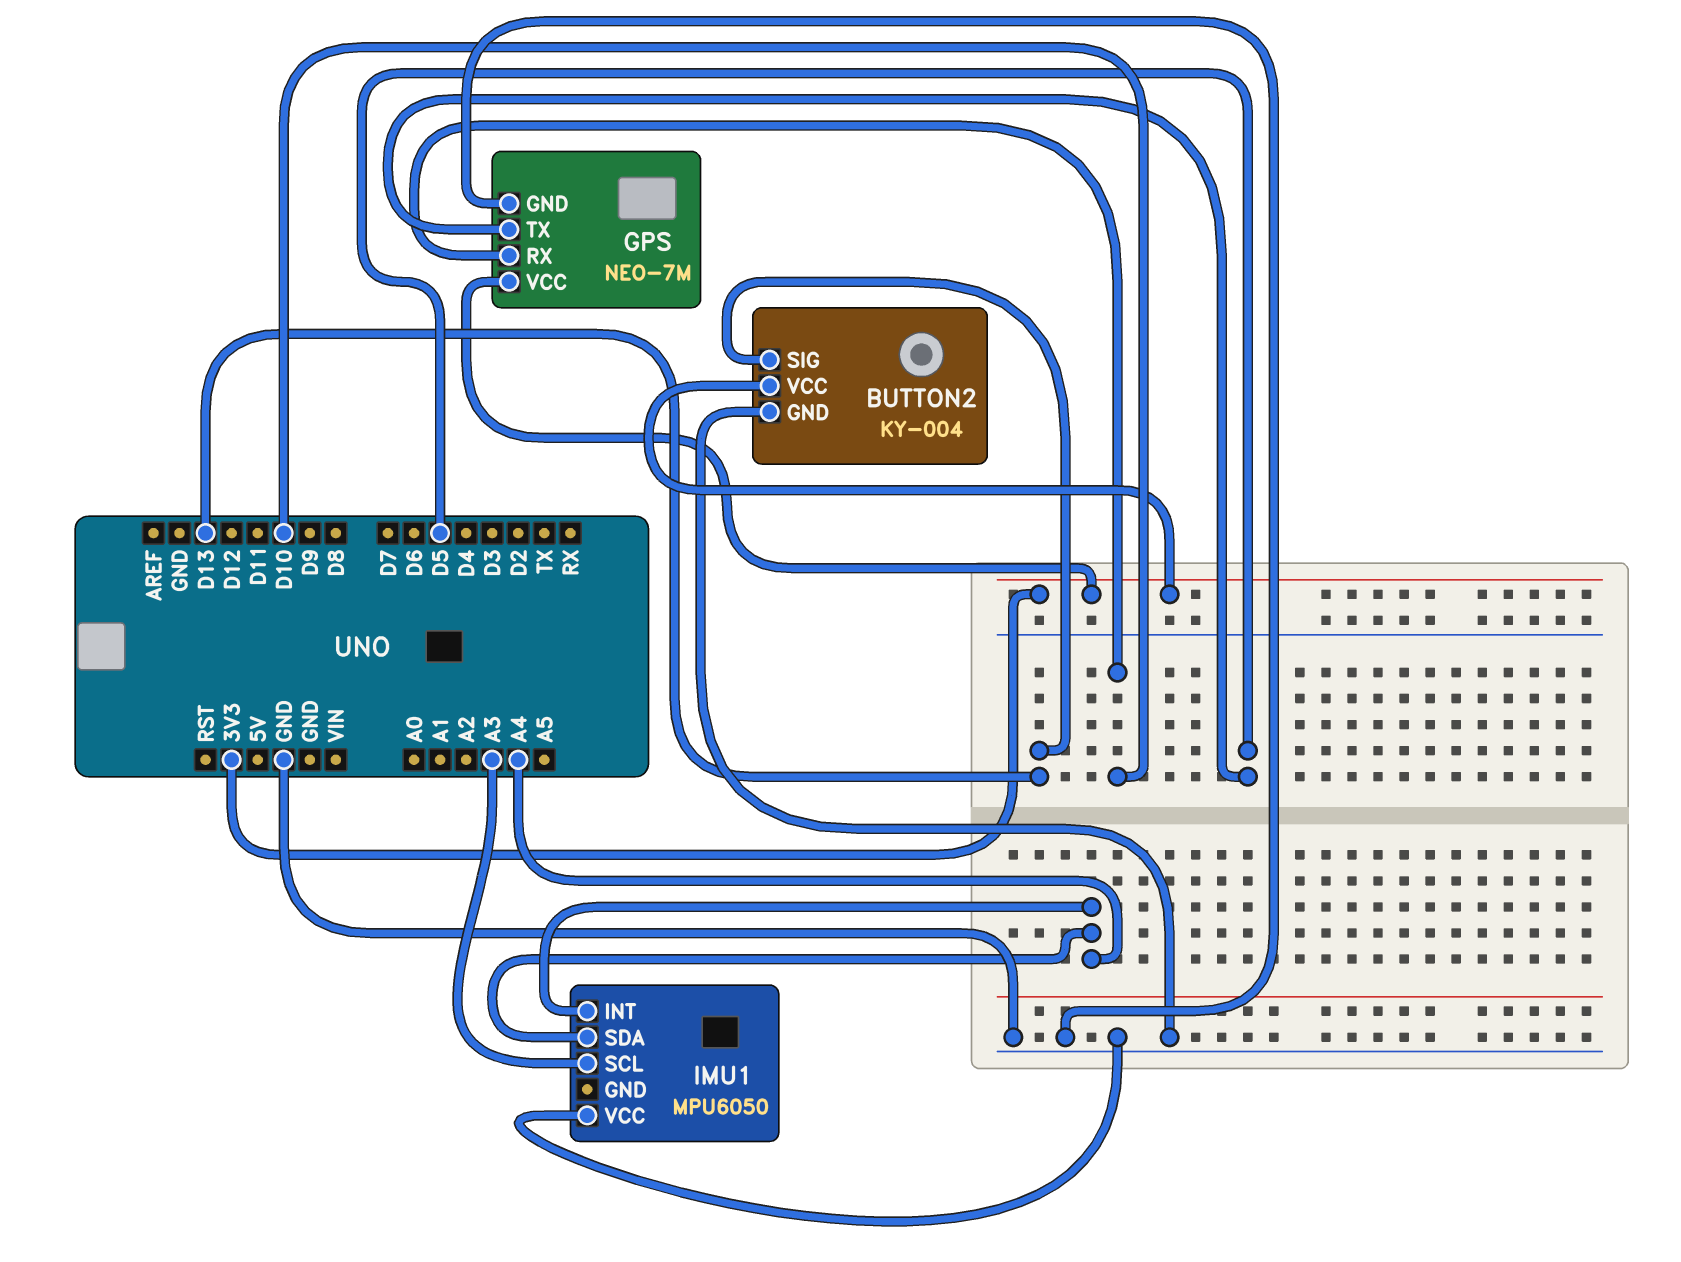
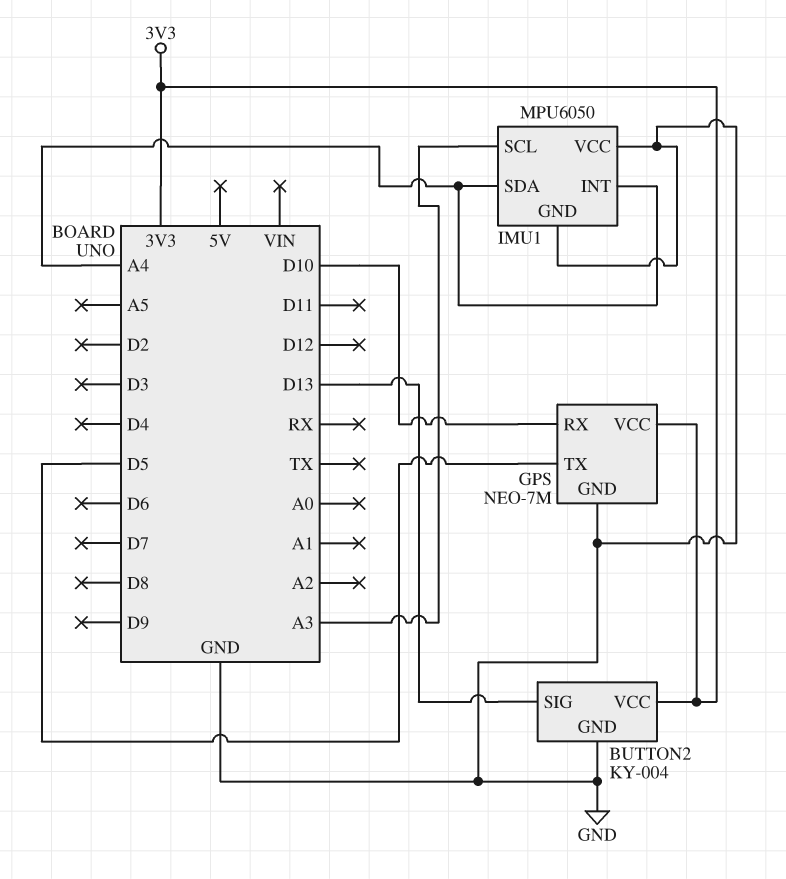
IMU1 pin GND: none -> GND

